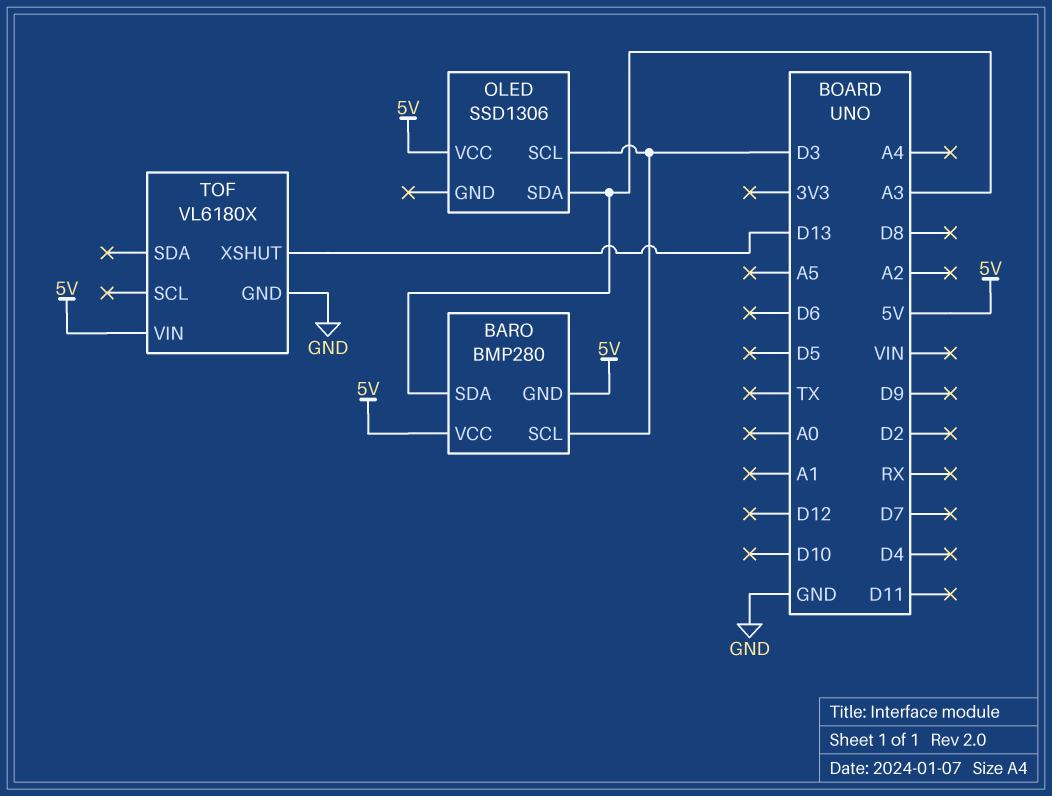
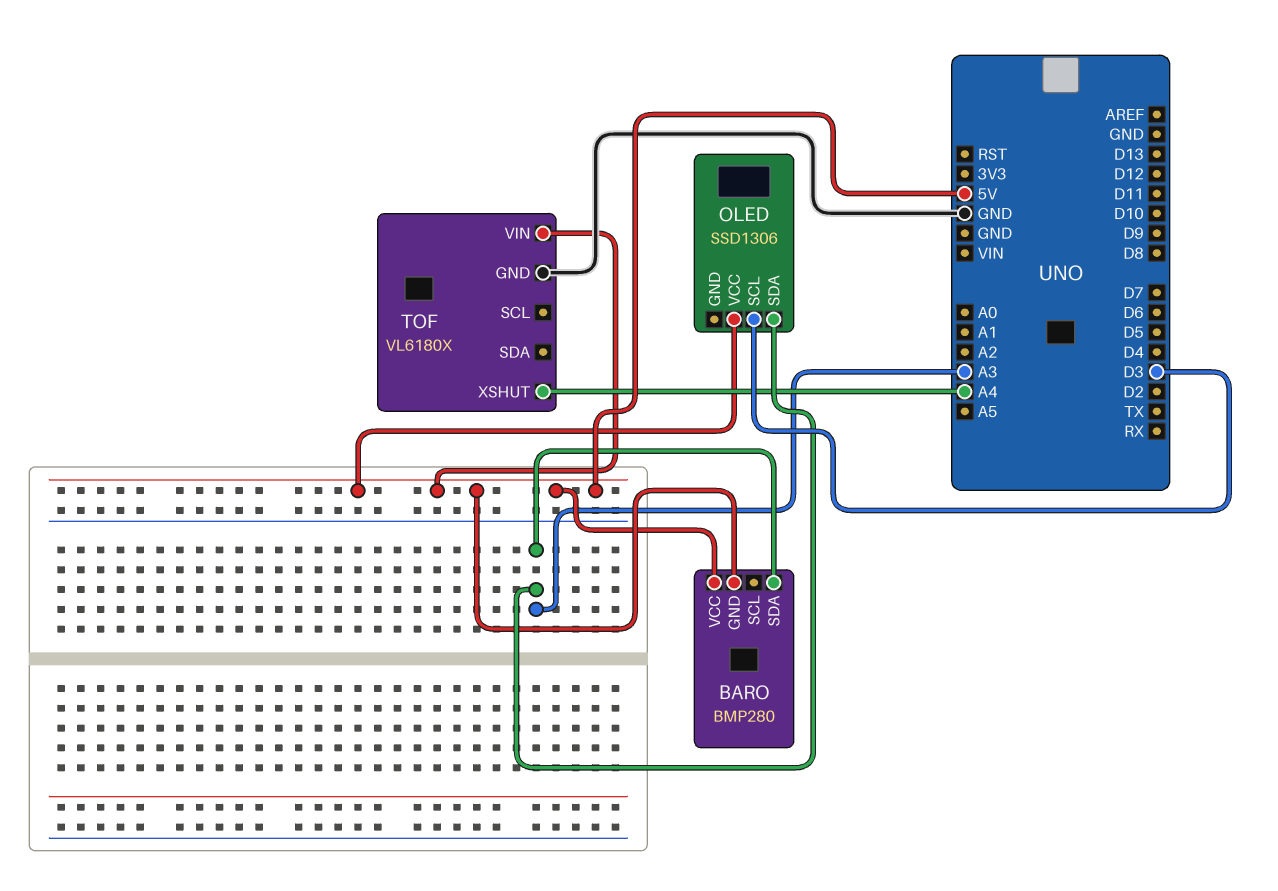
BARO pin SCL: D3 -> none
TOF pin XSHUT: D13 -> A4

